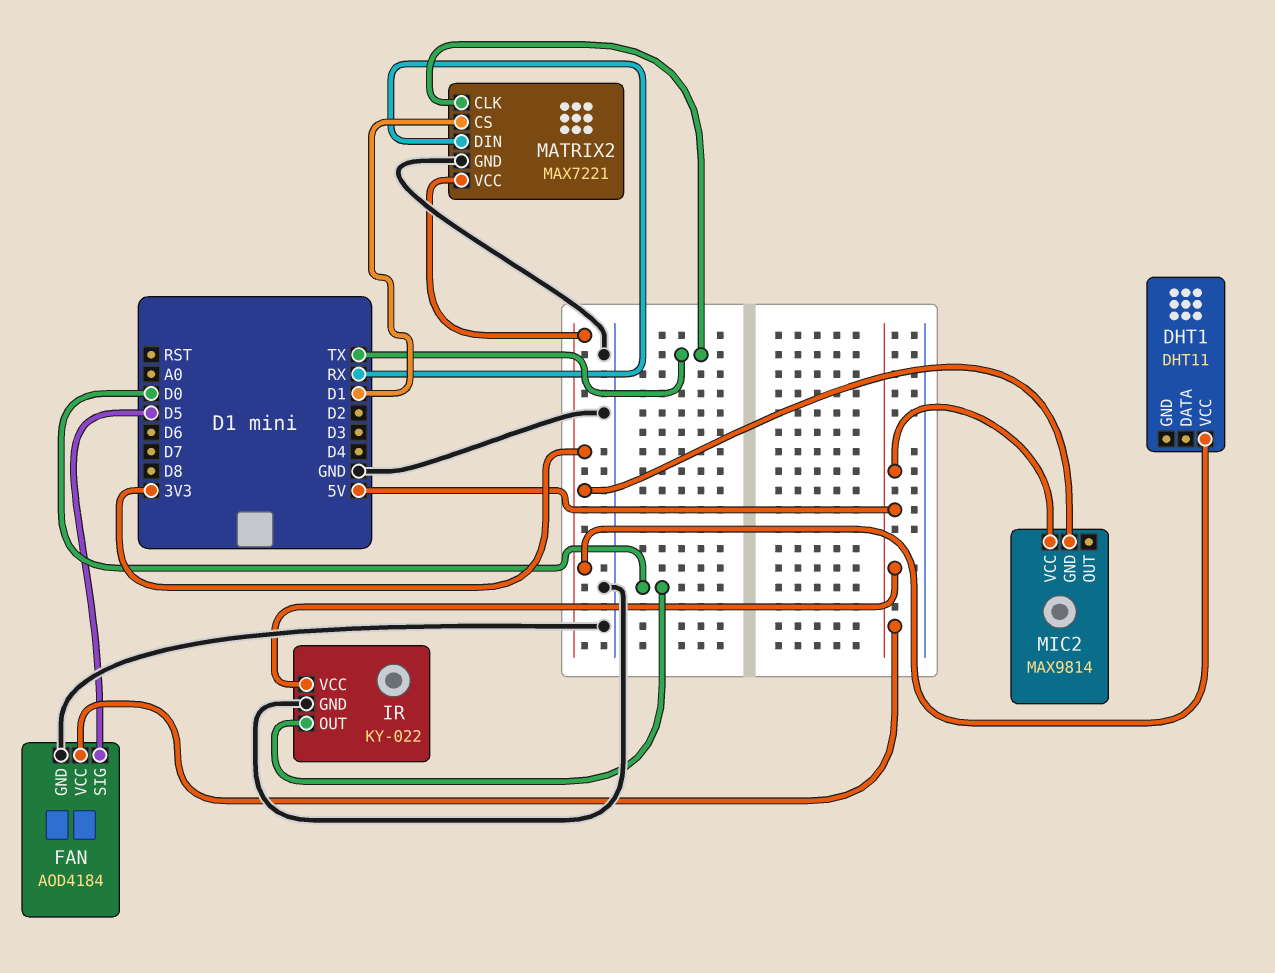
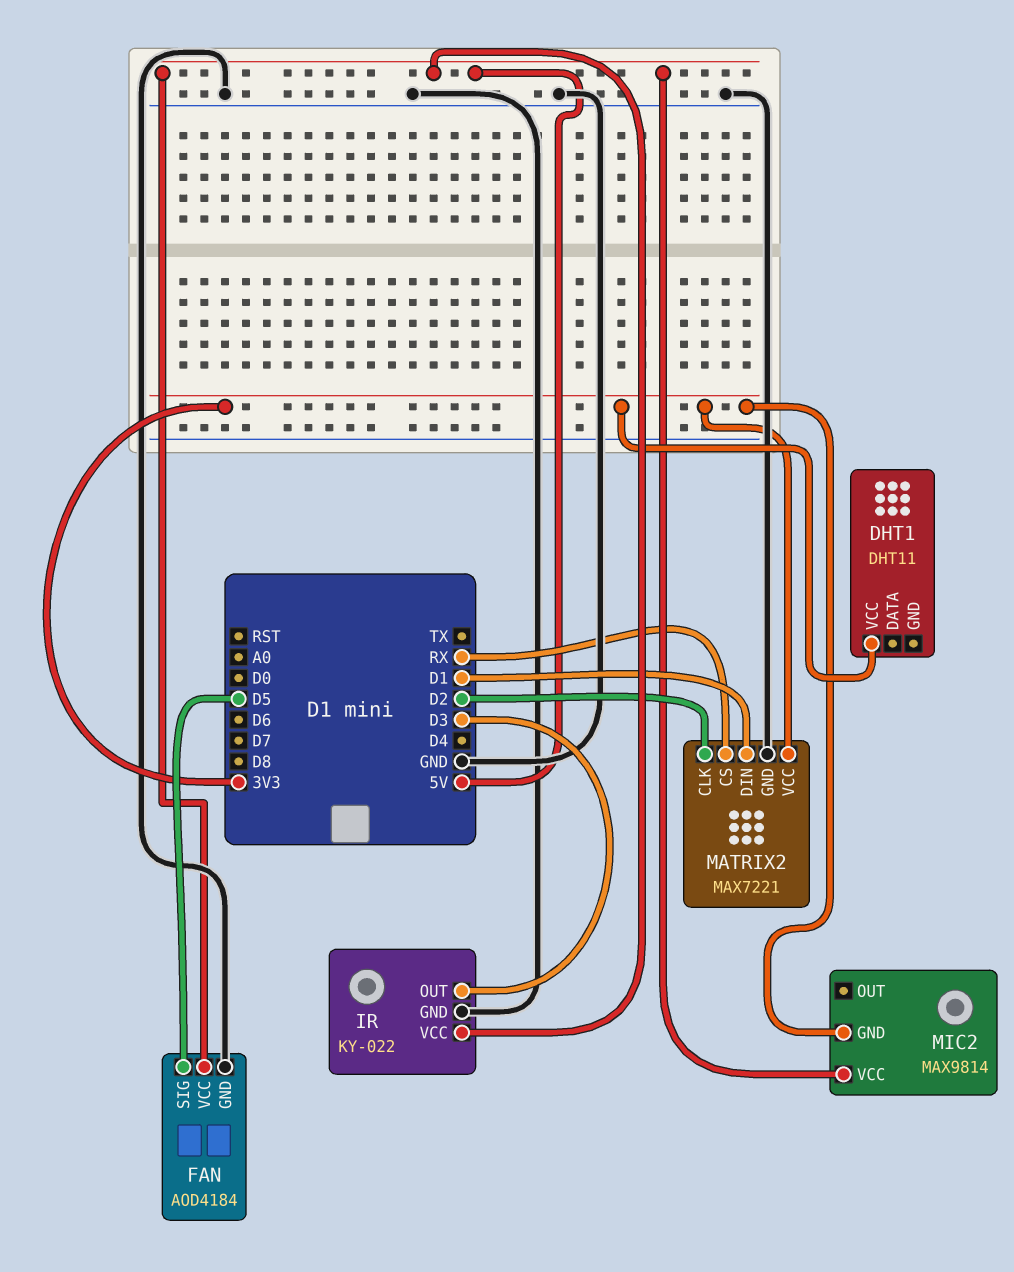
IR pin OUT: D0 -> D3
MATRIX2 pin CLK: TX -> D2
MATRIX2 pin CS: D1 -> RX
MATRIX2 pin DIN: RX -> D1

